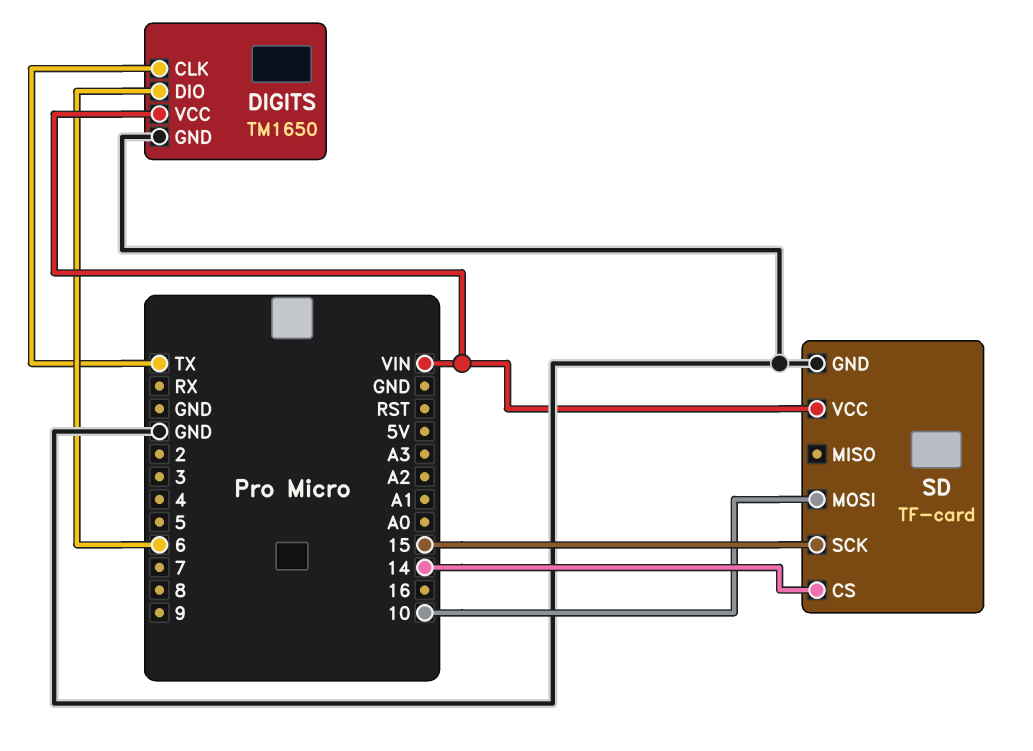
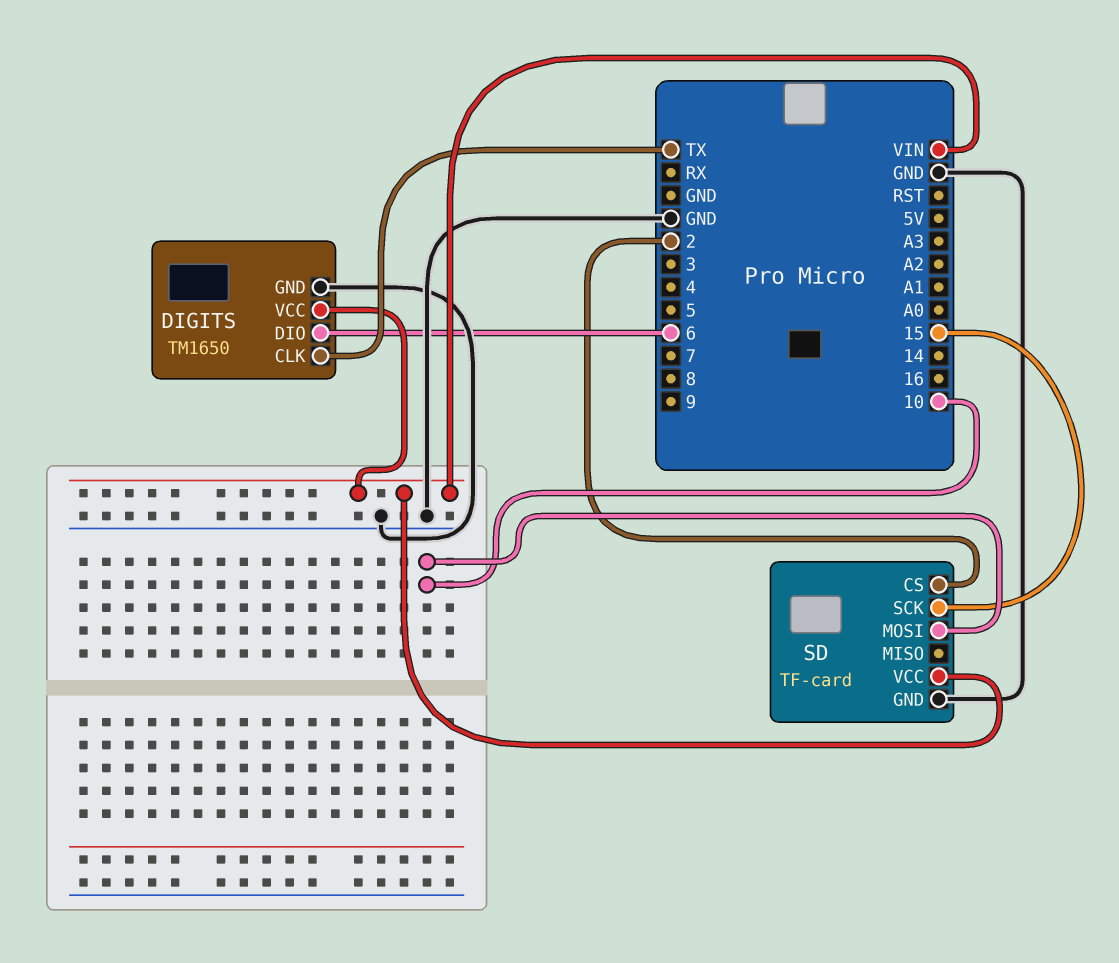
SD pin CS: 14 -> 2

